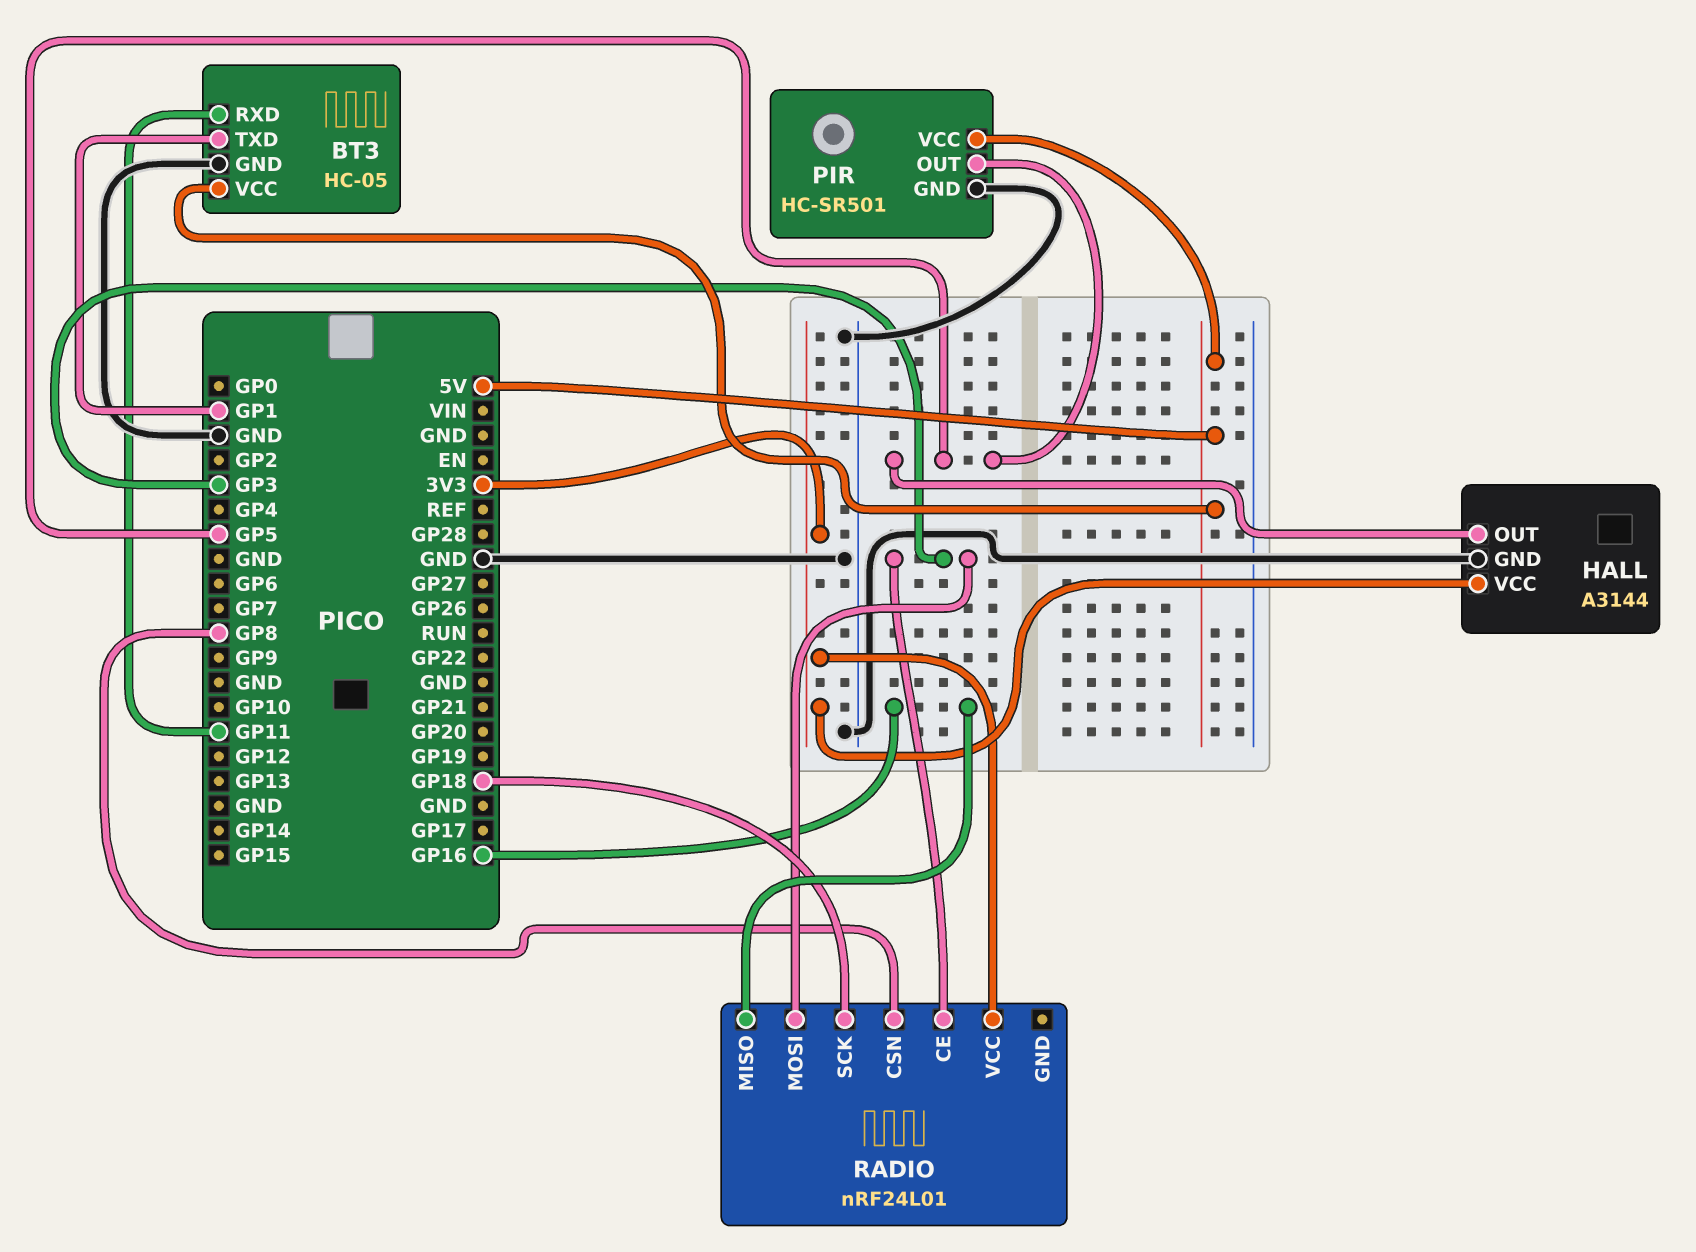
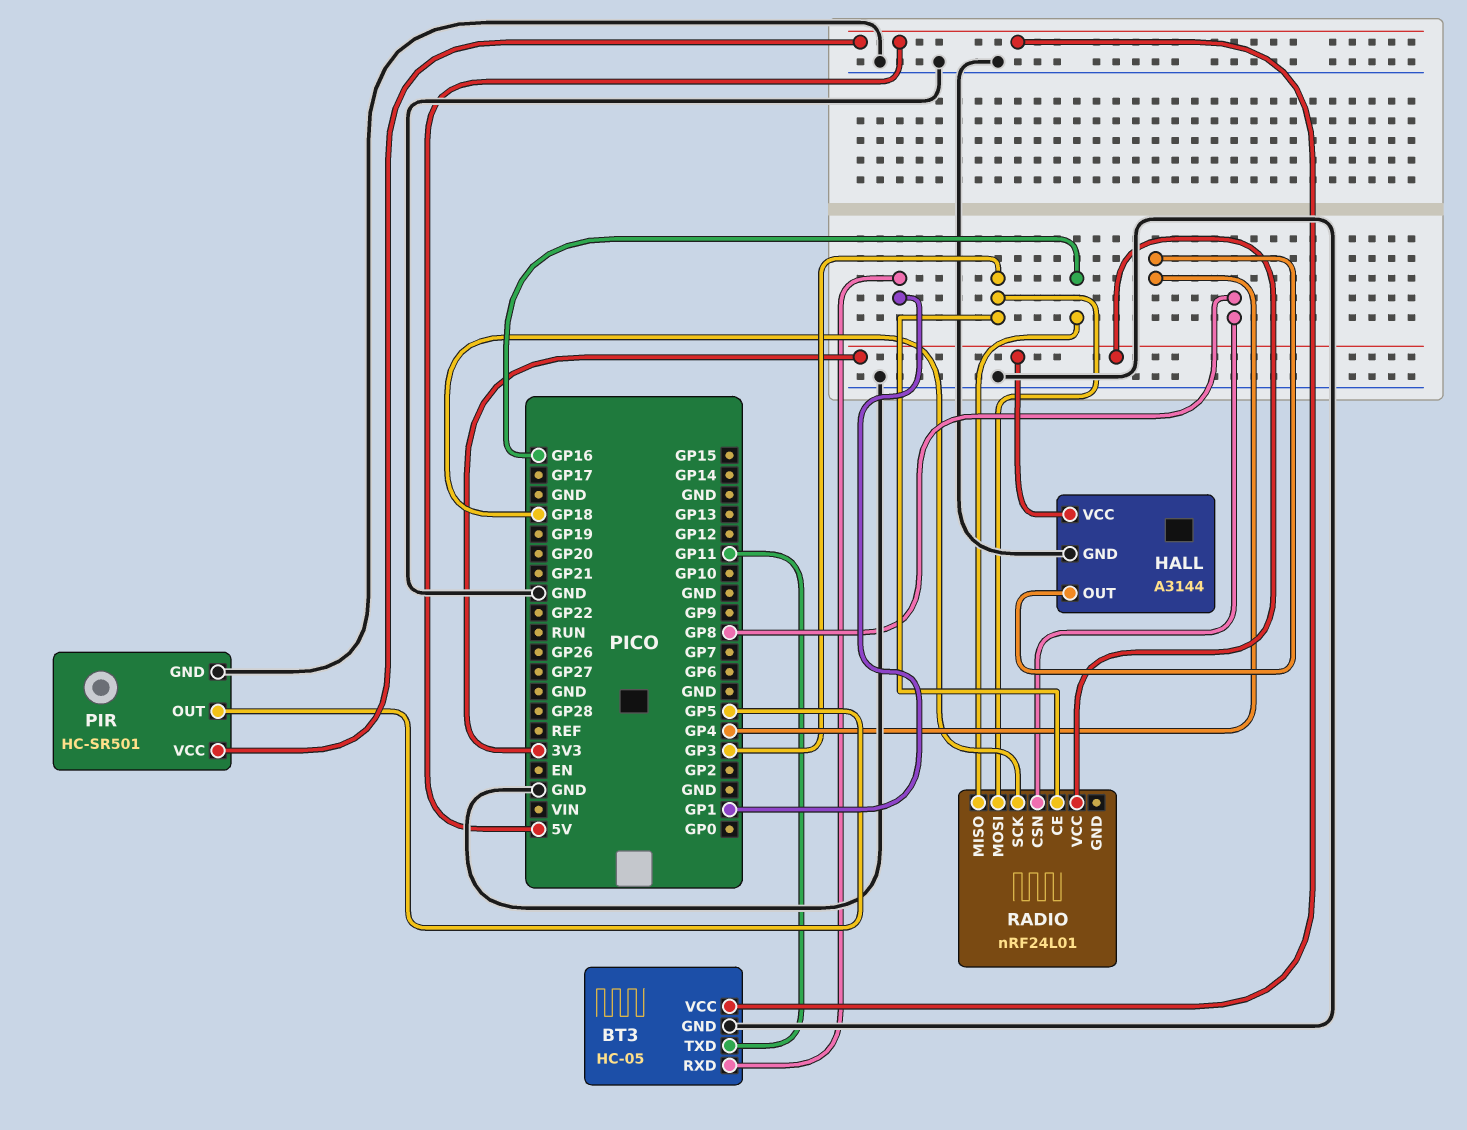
BT3 pin RXD: GP11 -> GP1
BT3 pin TXD: GP1 -> GP11
HALL pin OUT: GP5 -> GP4

